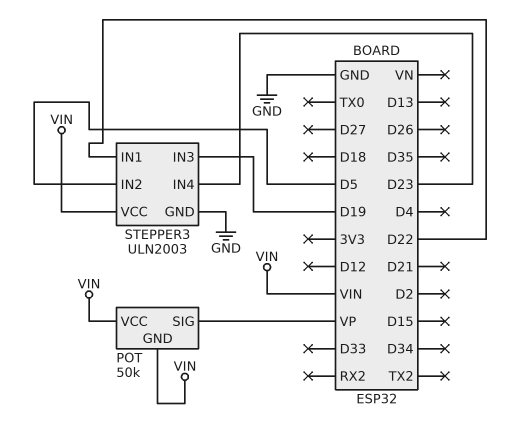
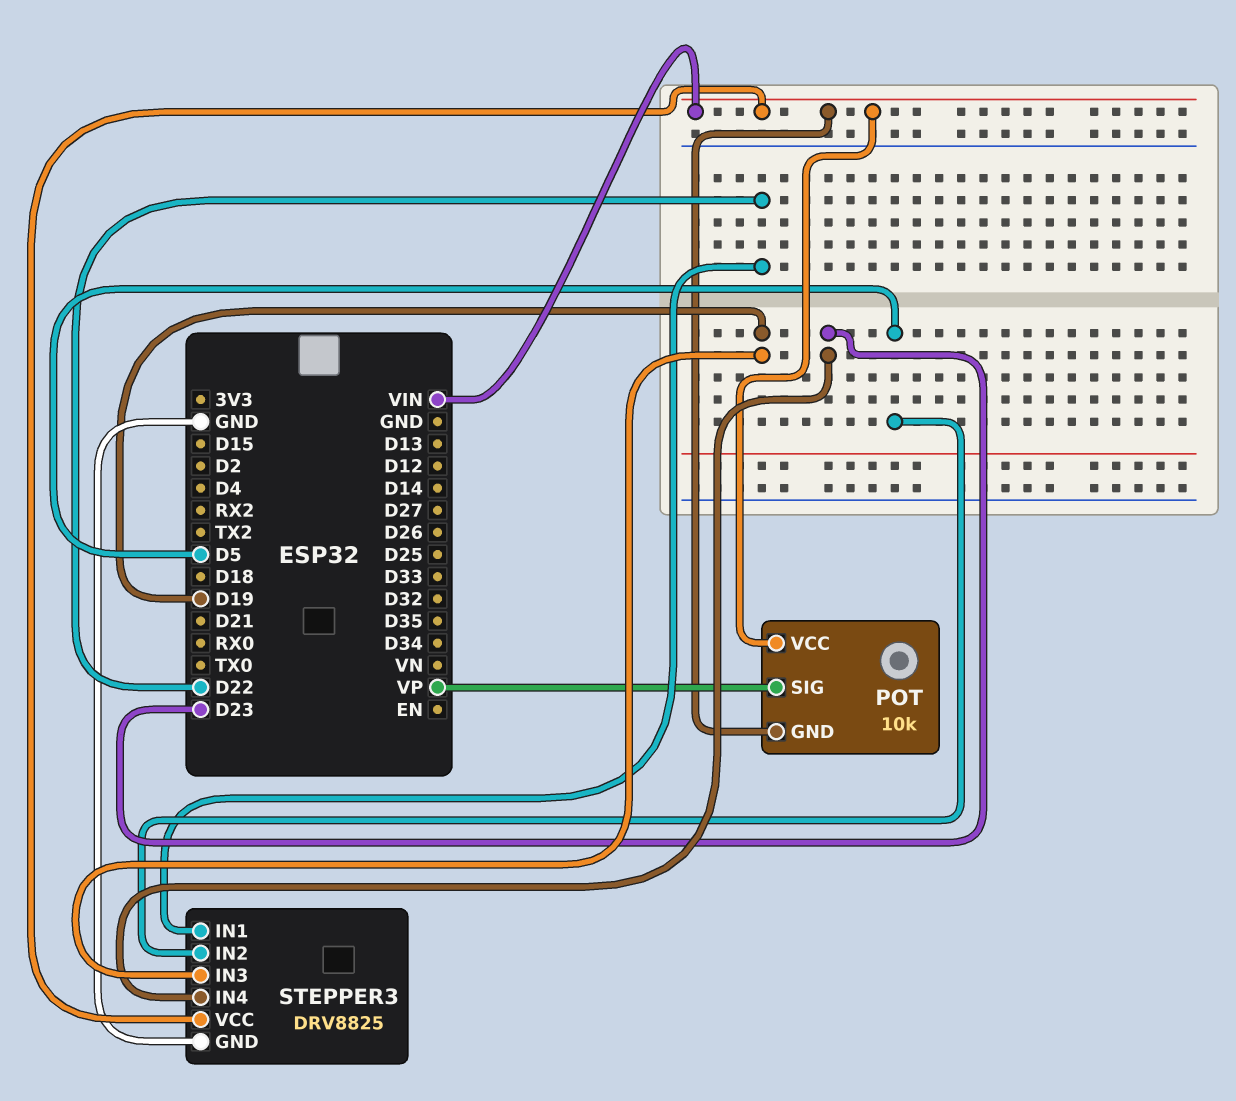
POT: 50k -> 10k
STEPPER3: ULN2003 -> DRV8825

